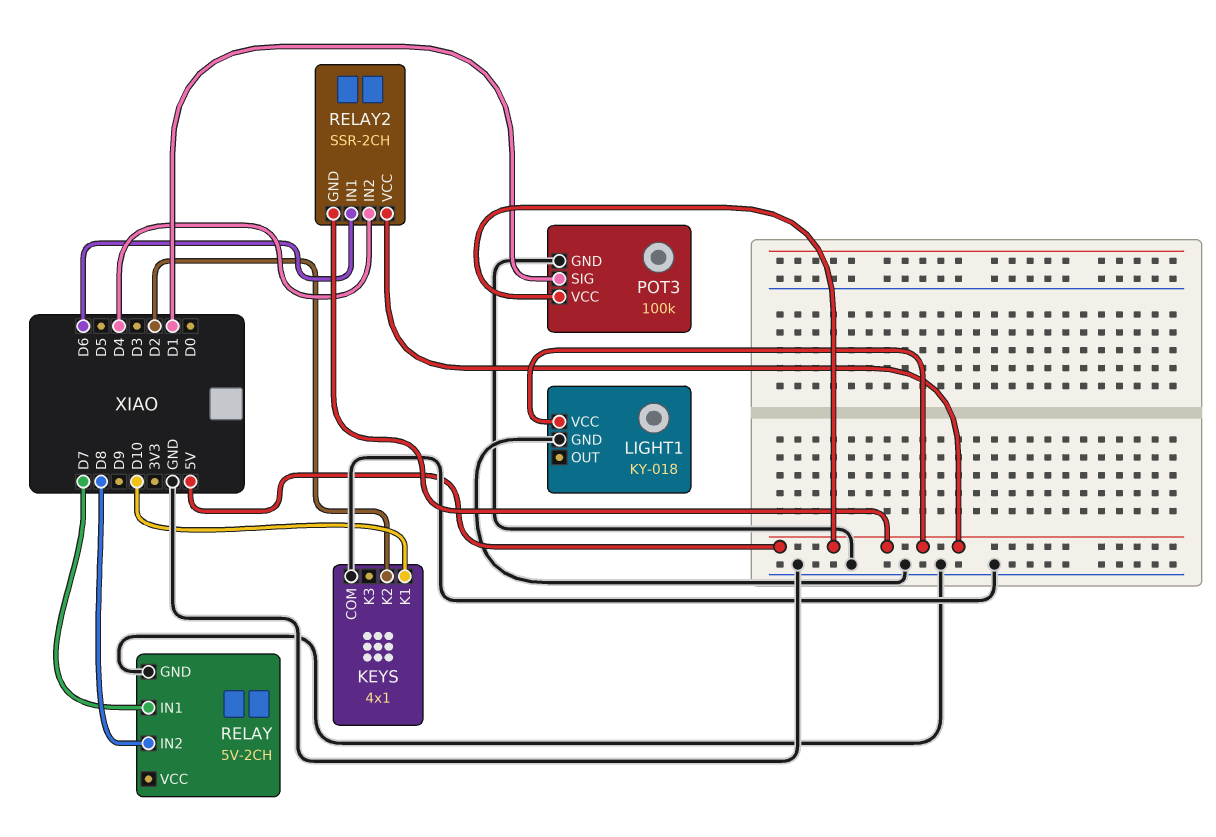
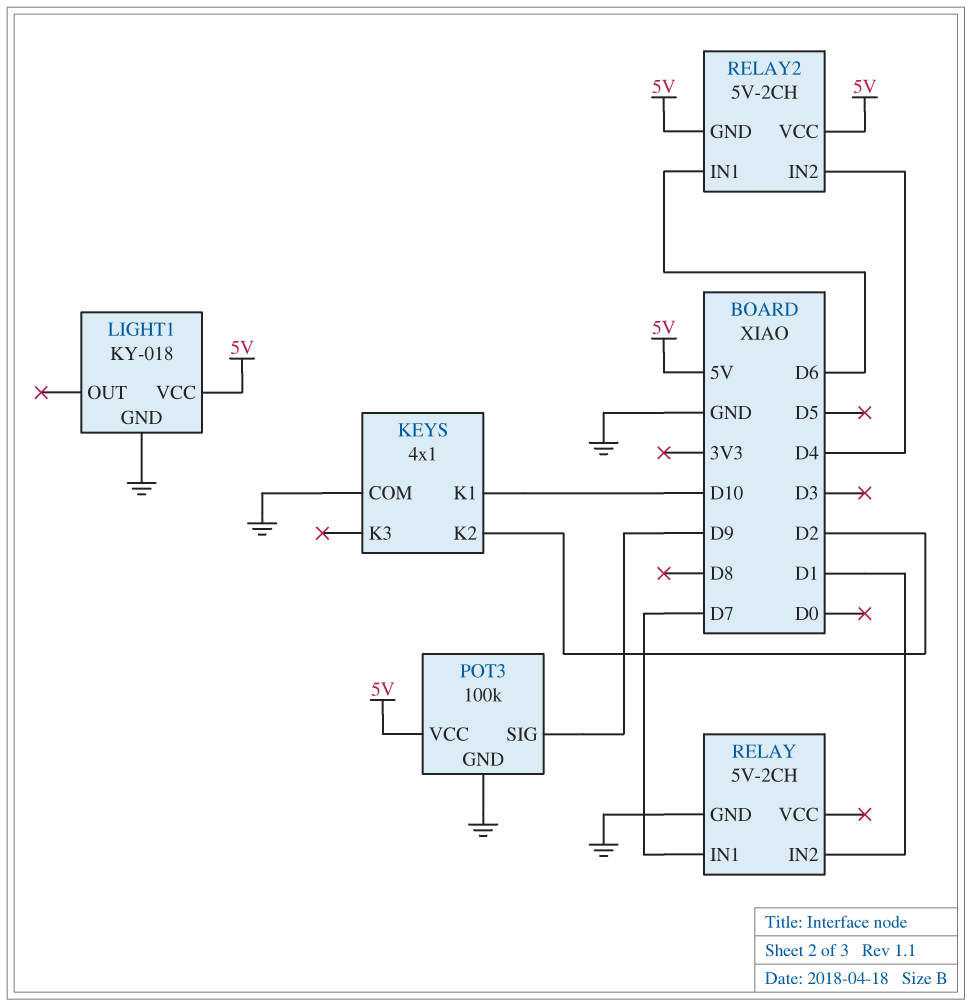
POT3 pin SIG: D1 -> D9
RELAY pin IN2: D8 -> D1
RELAY2: SSR-2CH -> 5V-2CH

